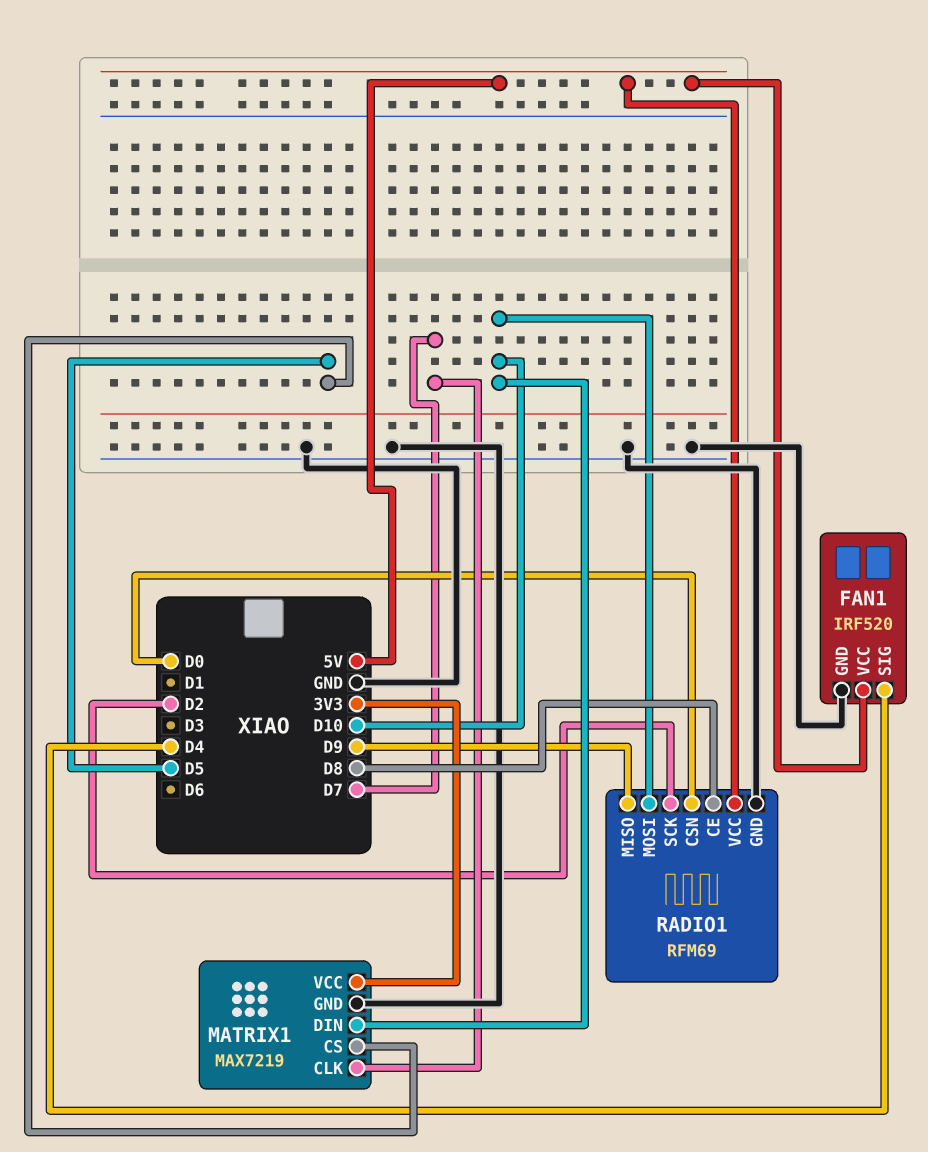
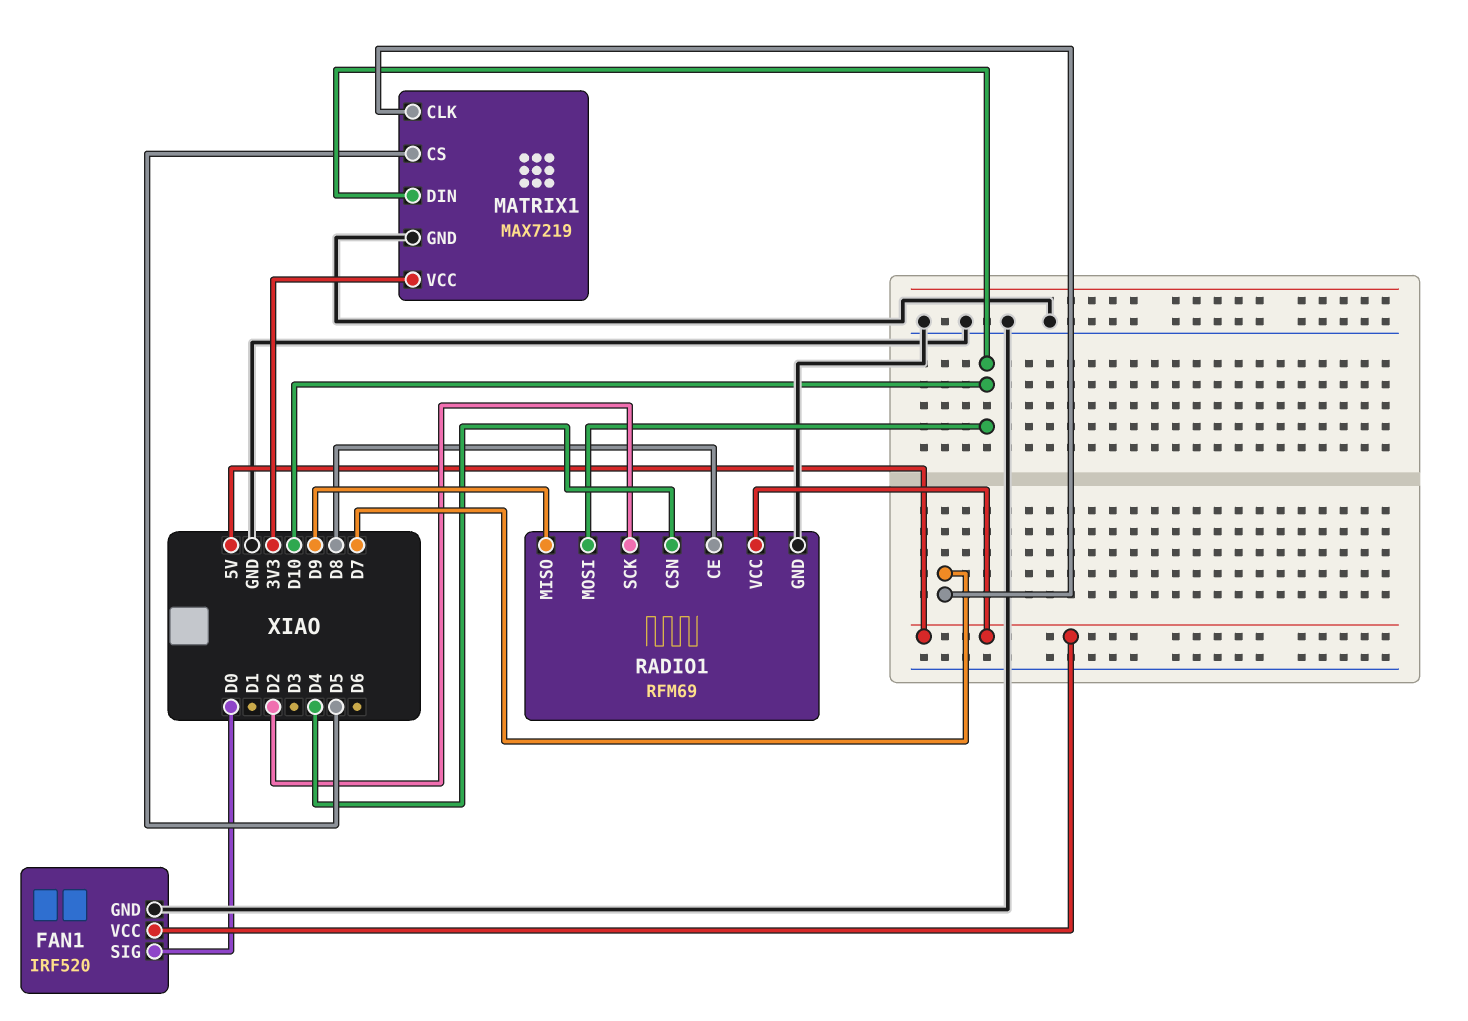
FAN1 pin SIG: D4 -> D0
RADIO1 pin CSN: D0 -> D4

